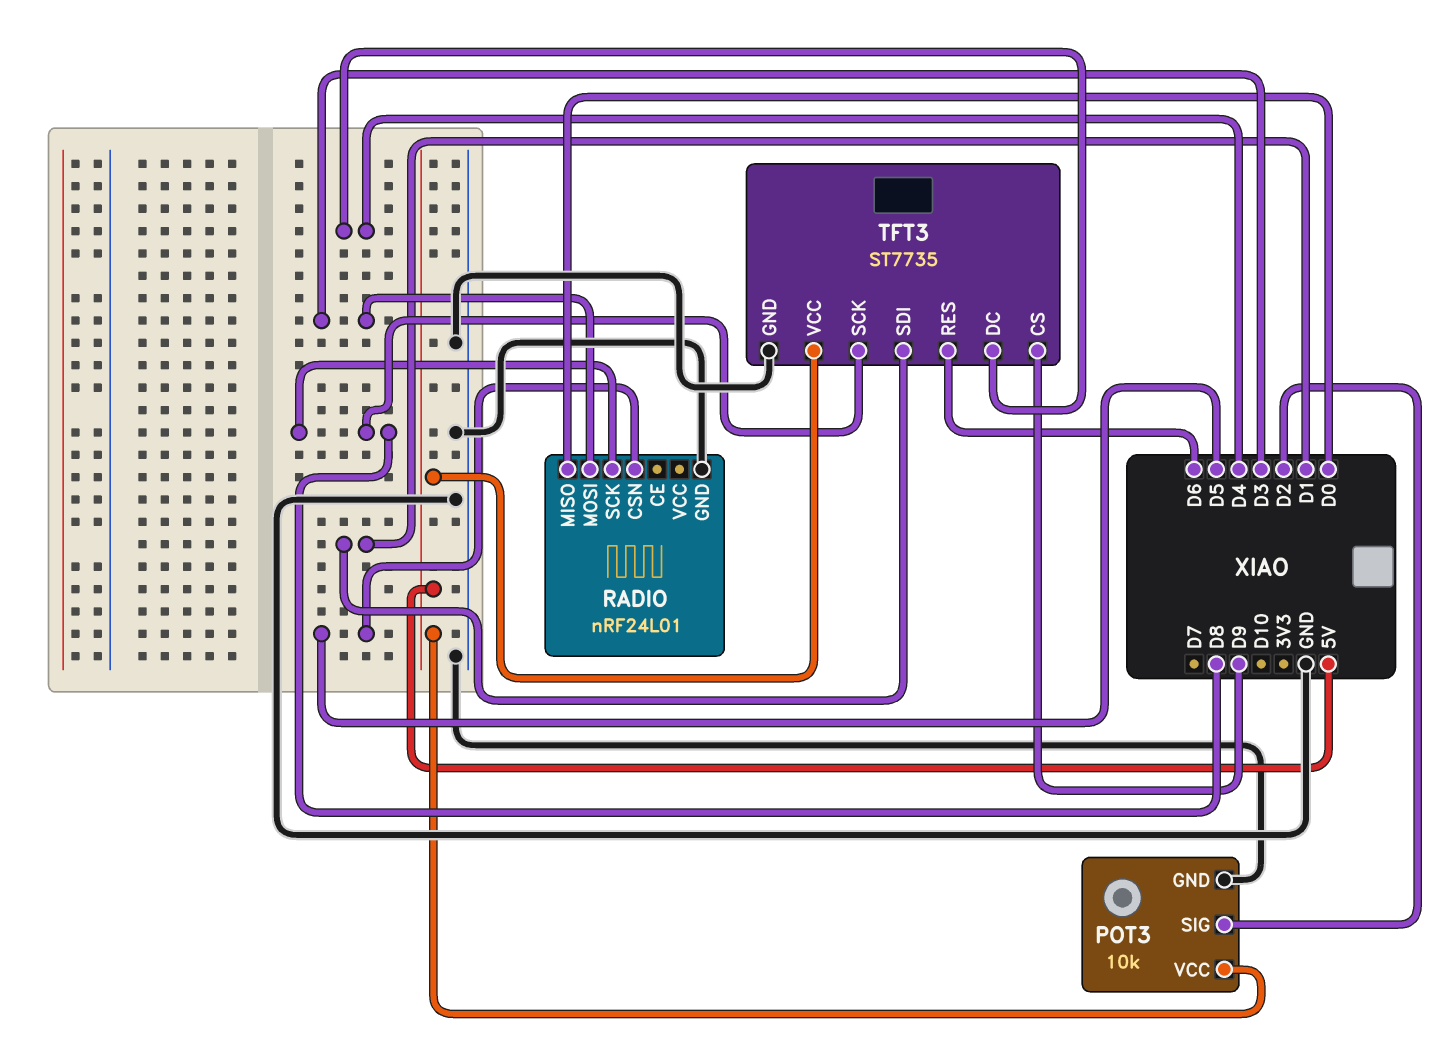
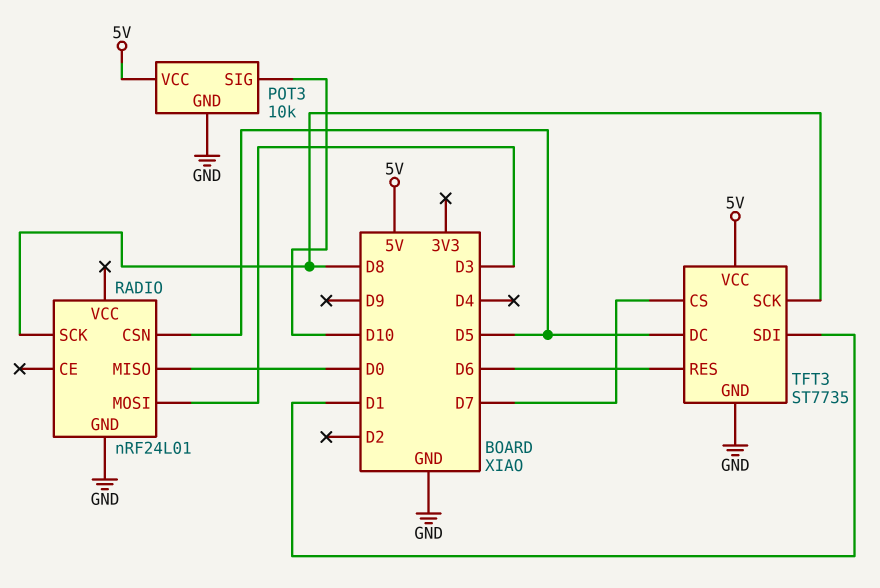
POT3 pin SIG: D2 -> D10
TFT3 pin CS: D9 -> D7
TFT3 pin DC: D4 -> D5

